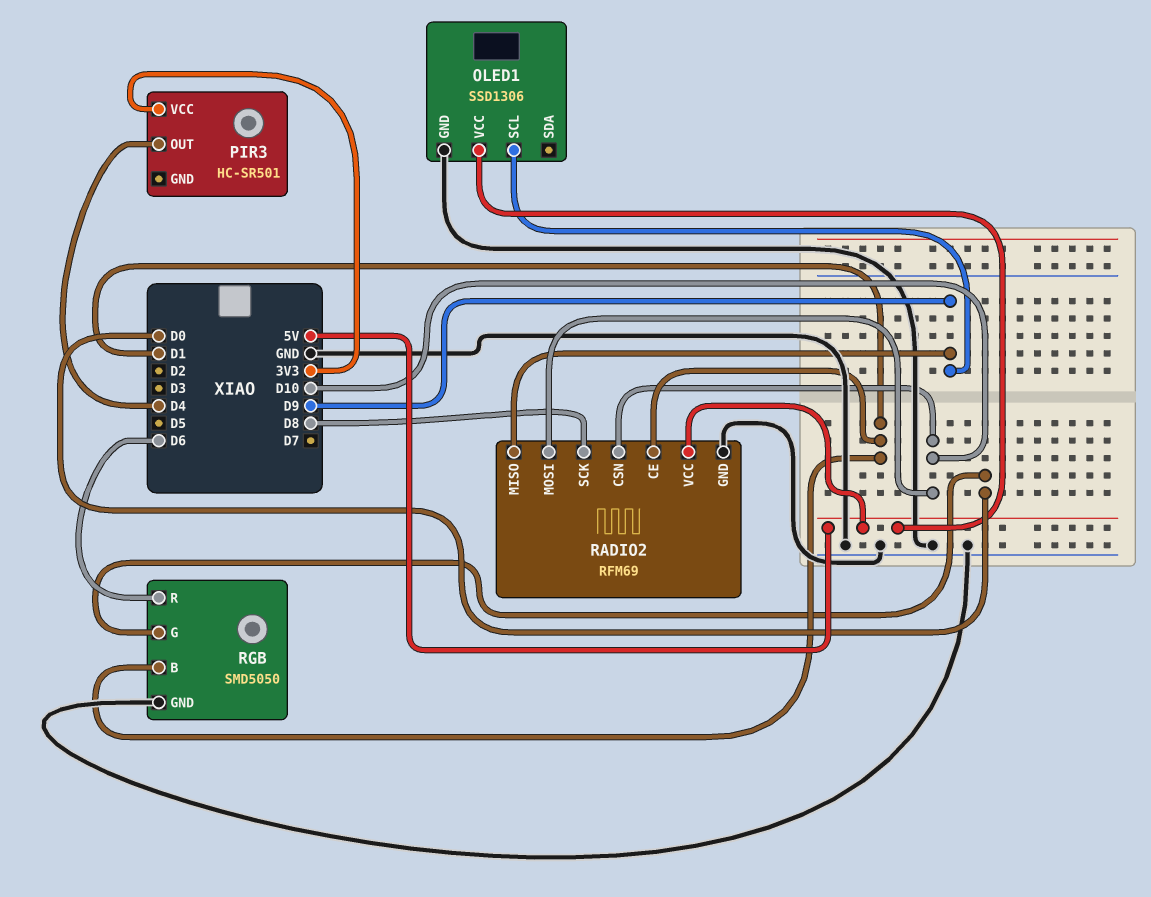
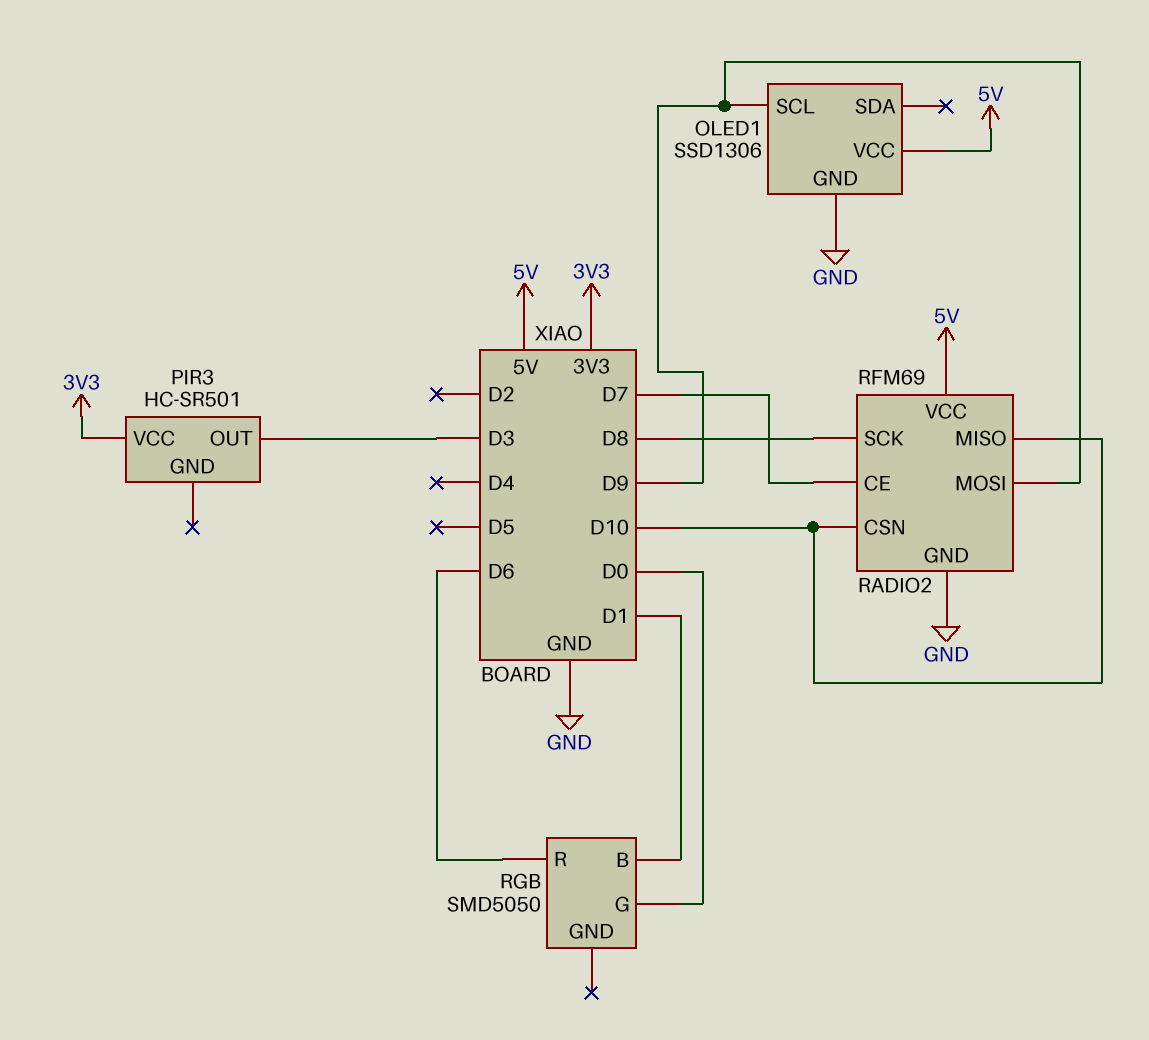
PIR3 pin OUT: D4 -> D3
RADIO2 pin CE: D1 -> D7
RADIO2 pin MISO: D9 -> D10
RADIO2 pin MOSI: D10 -> D9
RGB pin GND: GND -> none

